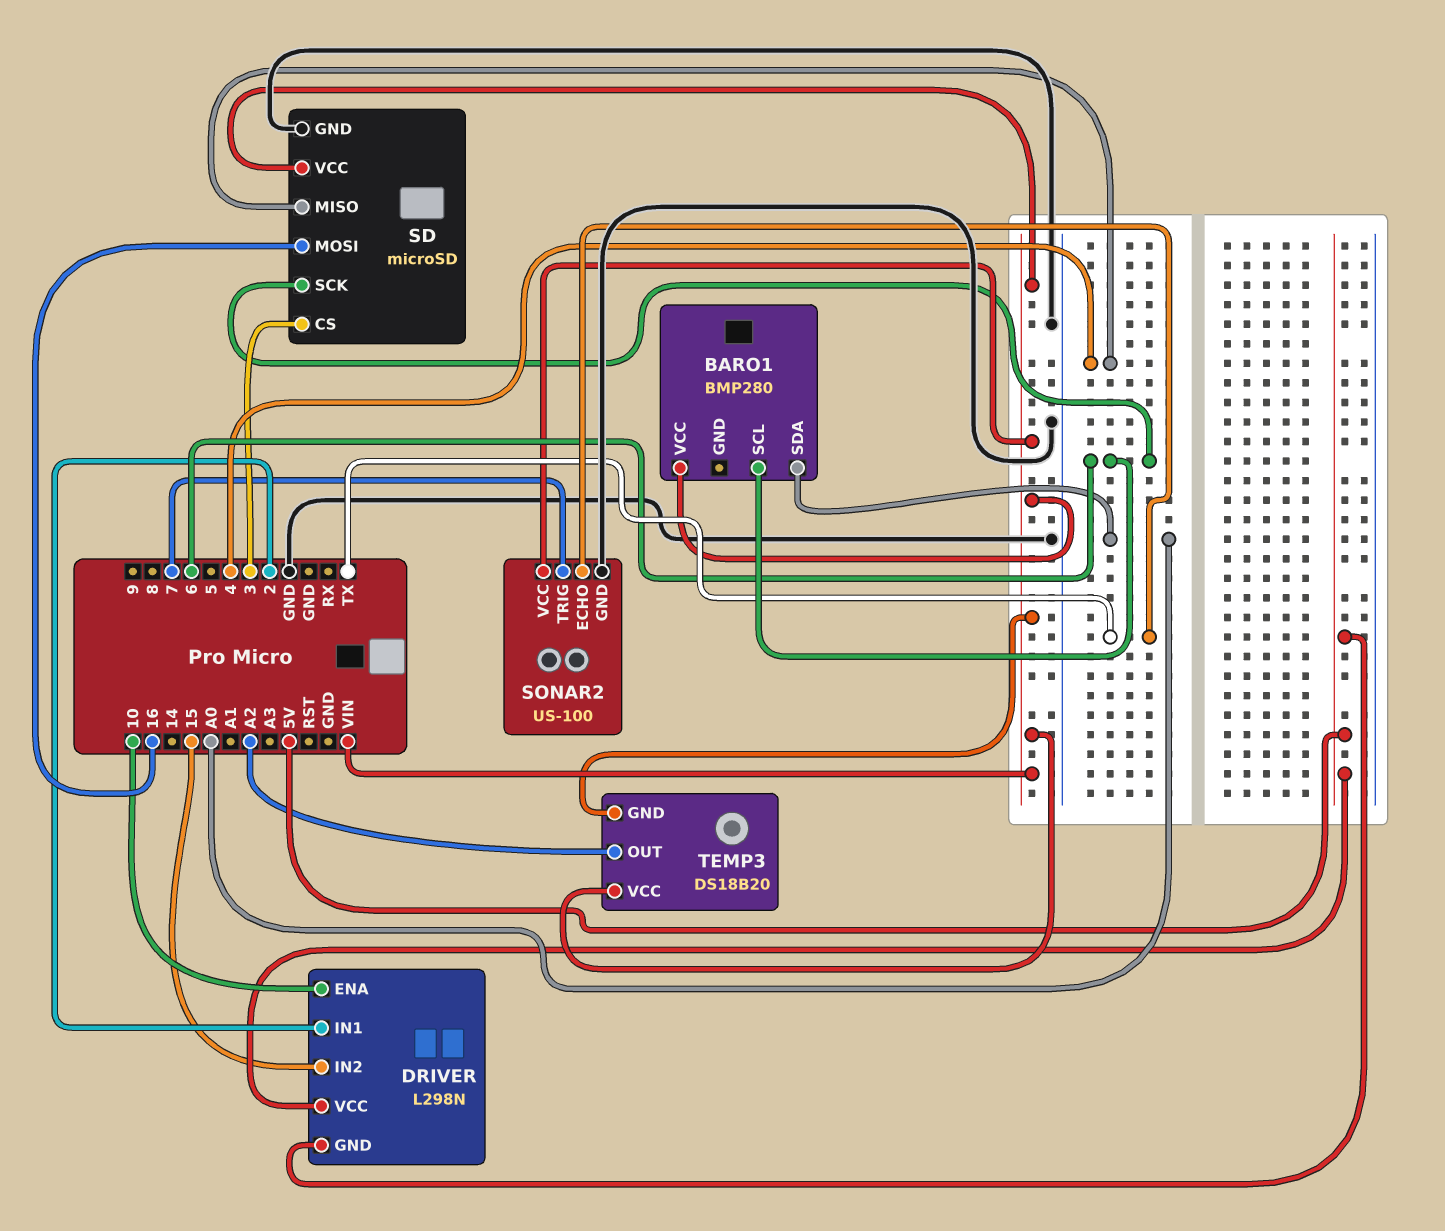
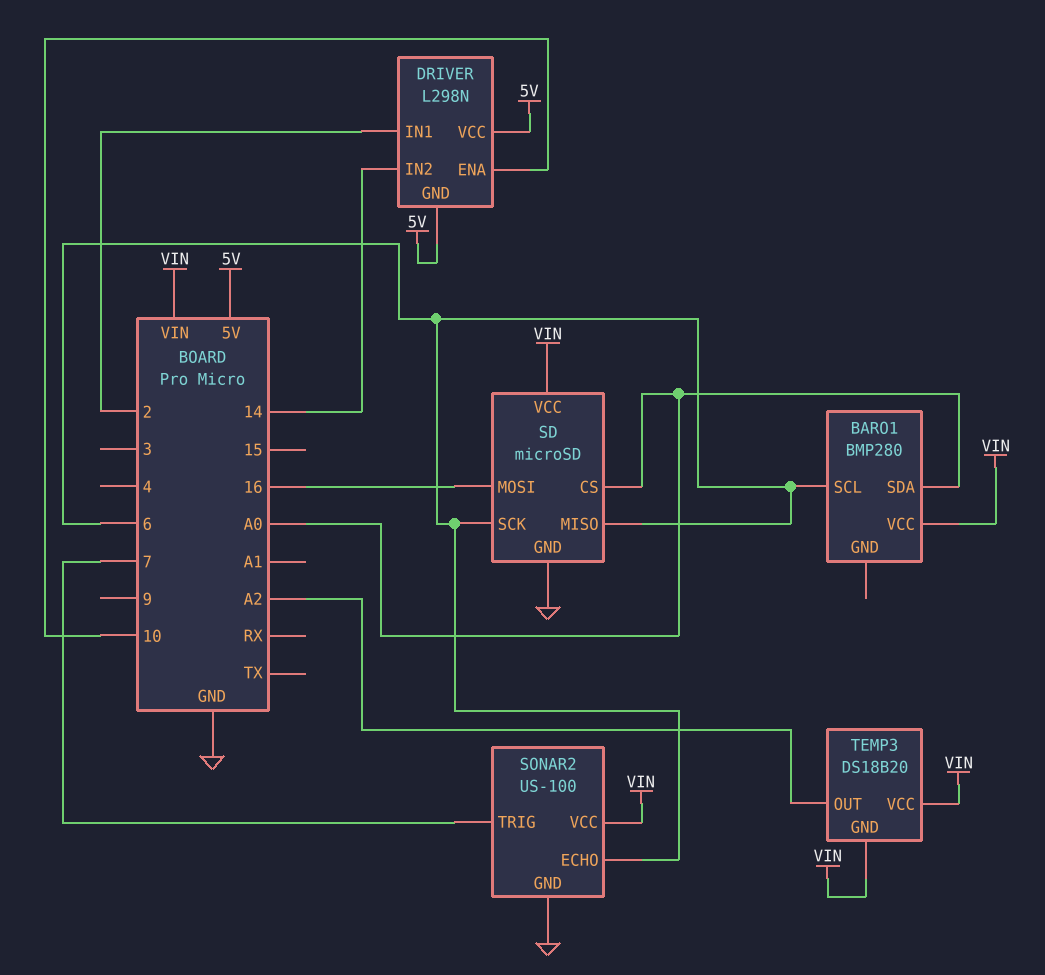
DRIVER pin IN2: 15 -> 14
SD pin CS: 3 -> A0
SD pin MISO: 4 -> 6
SONAR2 pin ECHO: TX -> 6

